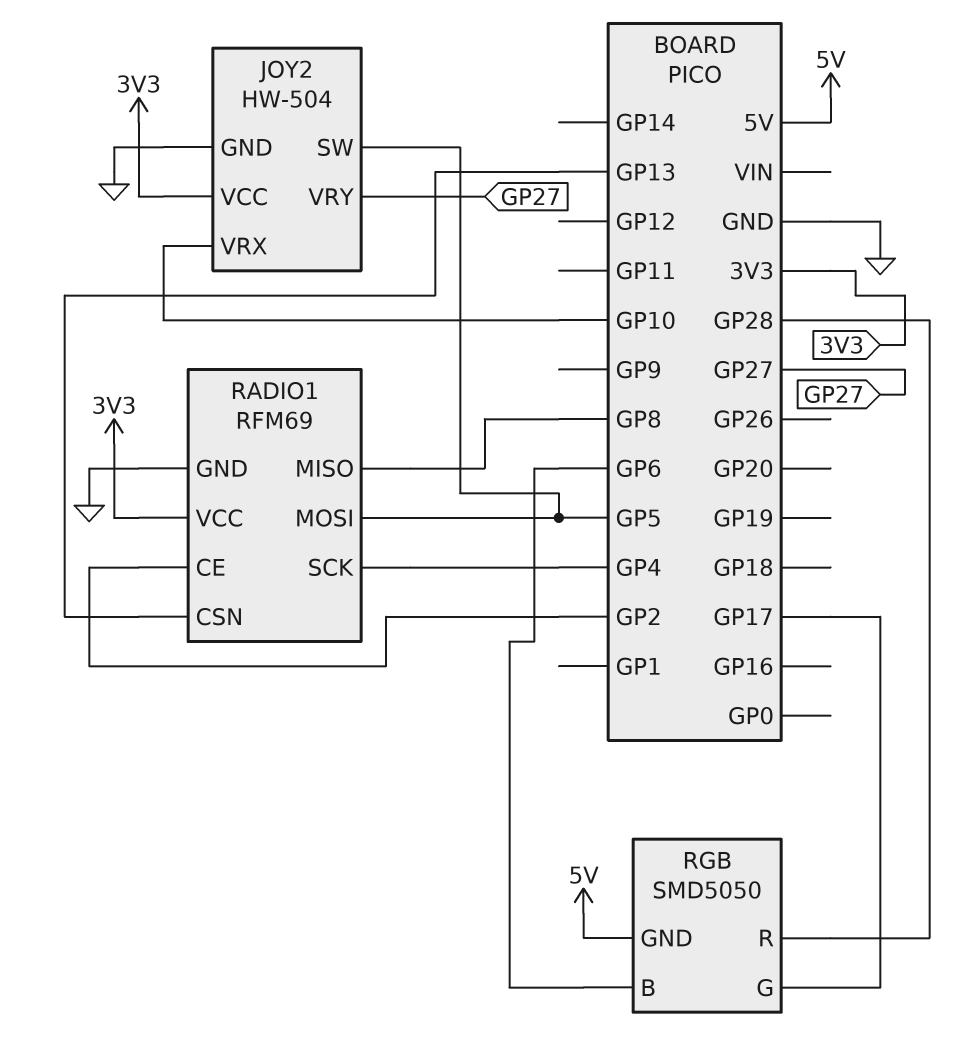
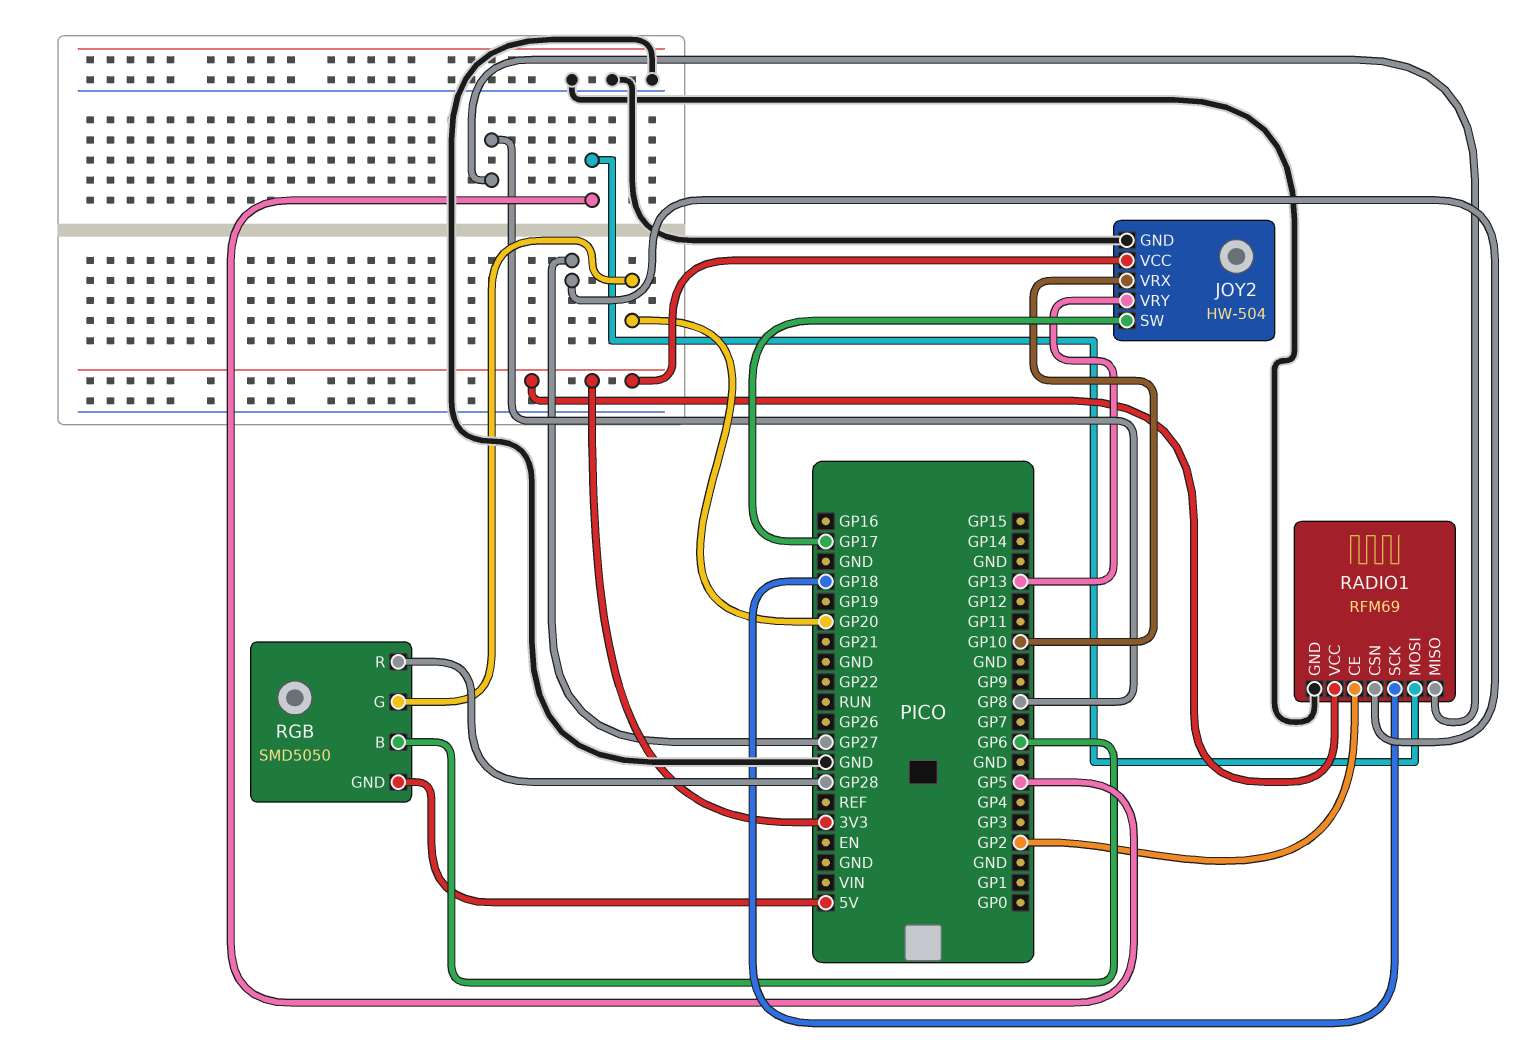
JOY2 pin SW: GP5 -> GP17
JOY2 pin VRY: GP27 -> GP13
RADIO1 pin CSN: GP13 -> GP27
RADIO1 pin SCK: GP4 -> GP18
RGB pin G: GP17 -> GP20

